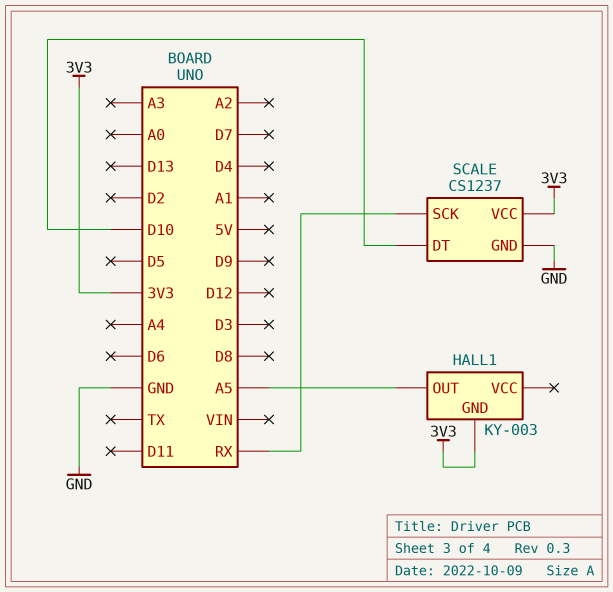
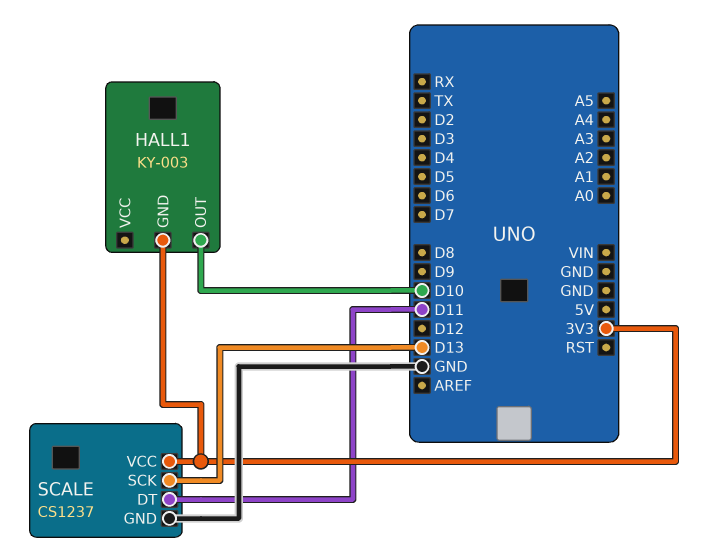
HALL1 pin OUT: A5 -> D10
SCALE pin DT: D10 -> D11
SCALE pin SCK: RX -> D13

